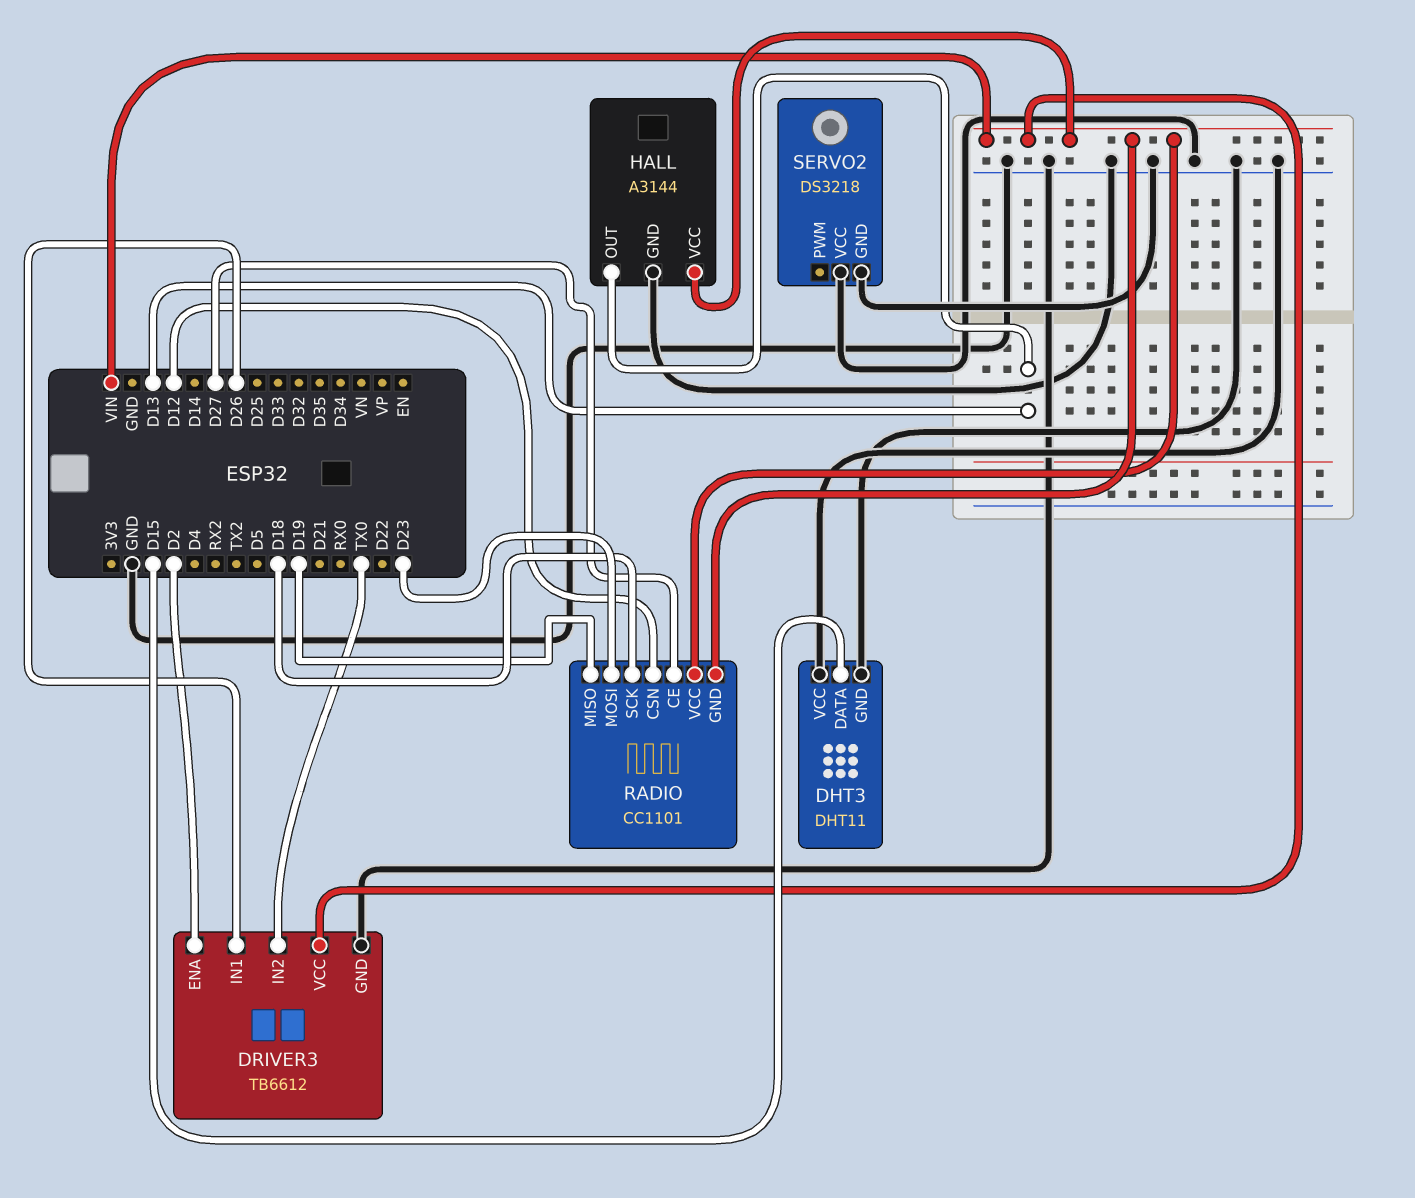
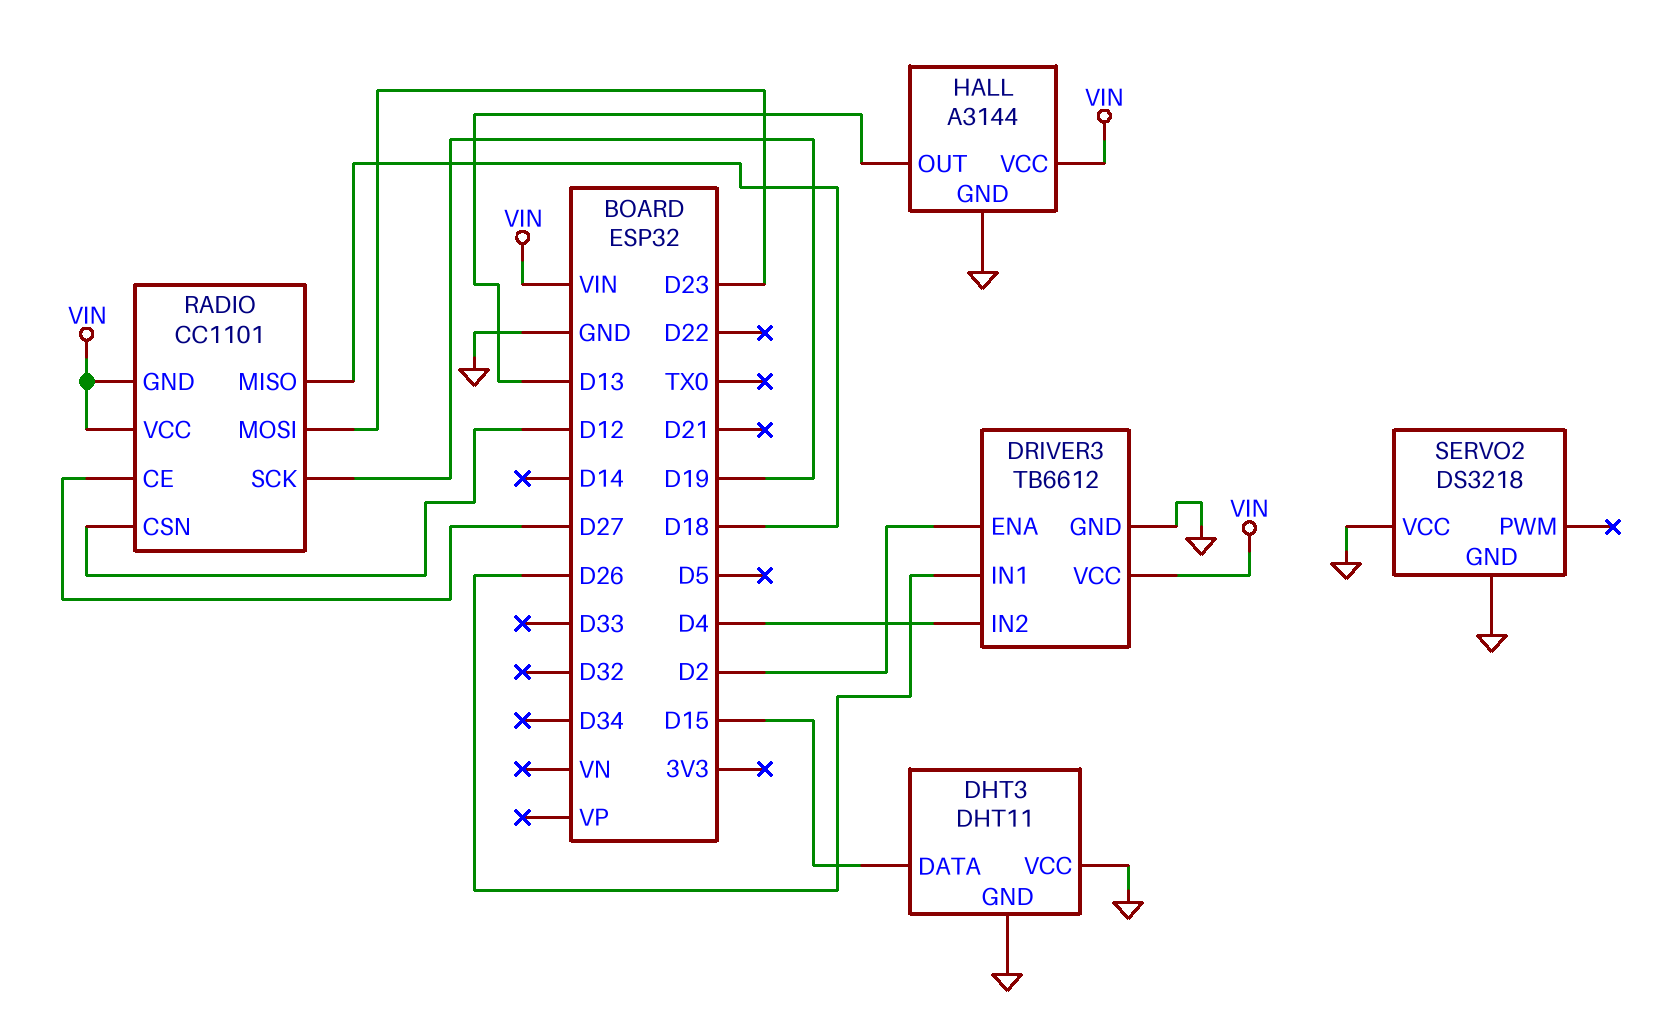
DRIVER3 pin IN2: TX0 -> D4
RADIO pin MISO: D19 -> D18
RADIO pin SCK: D18 -> D19

